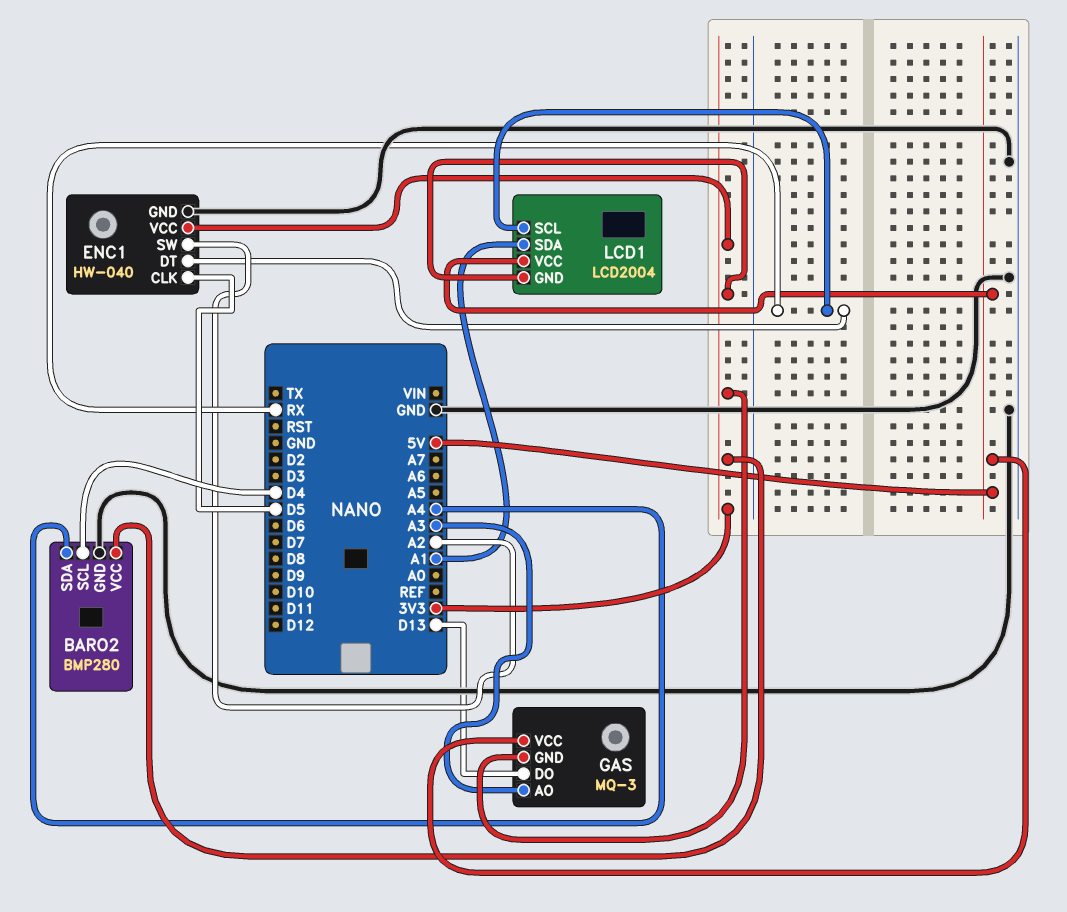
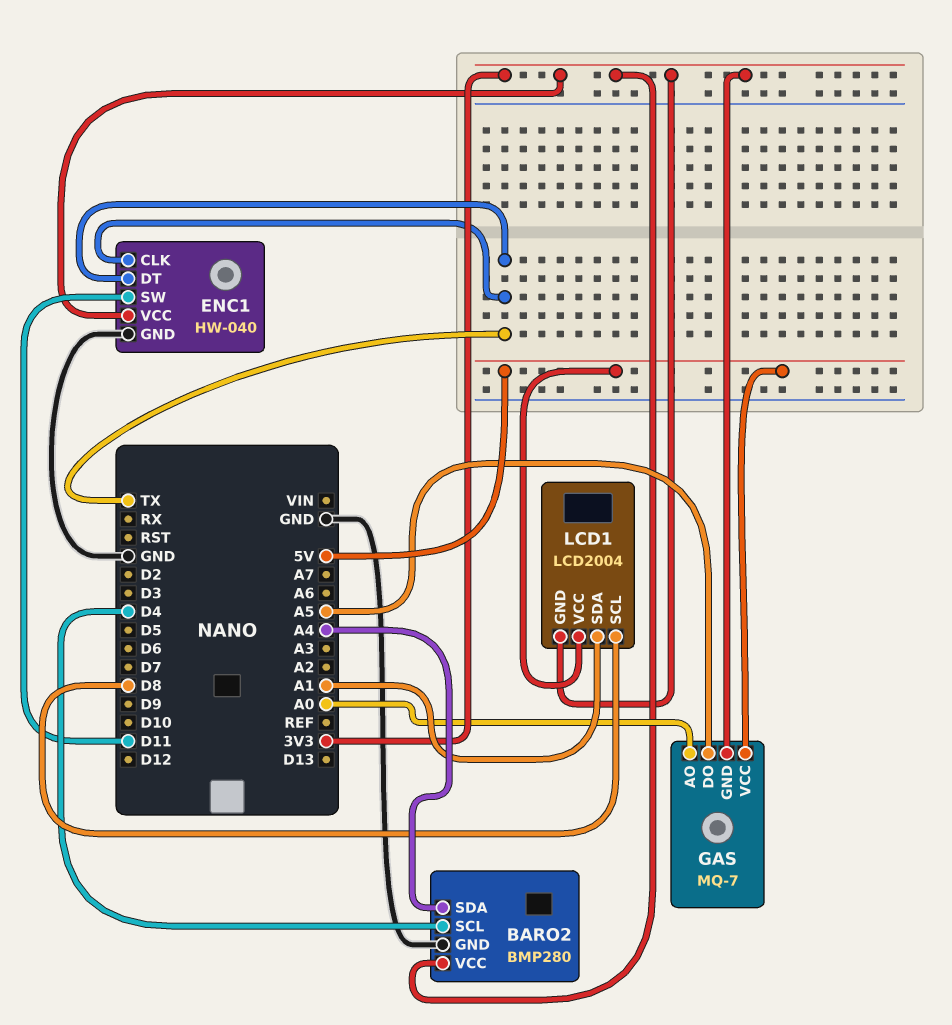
ENC1 pin CLK: D5 -> TX
ENC1 pin DT: RX -> TX
ENC1 pin SW: A2 -> D11
GAS: MQ-3 -> MQ-7
GAS pin AO: A3 -> A0
GAS pin DO: D13 -> A5
LCD1 pin SCL: RX -> D8

